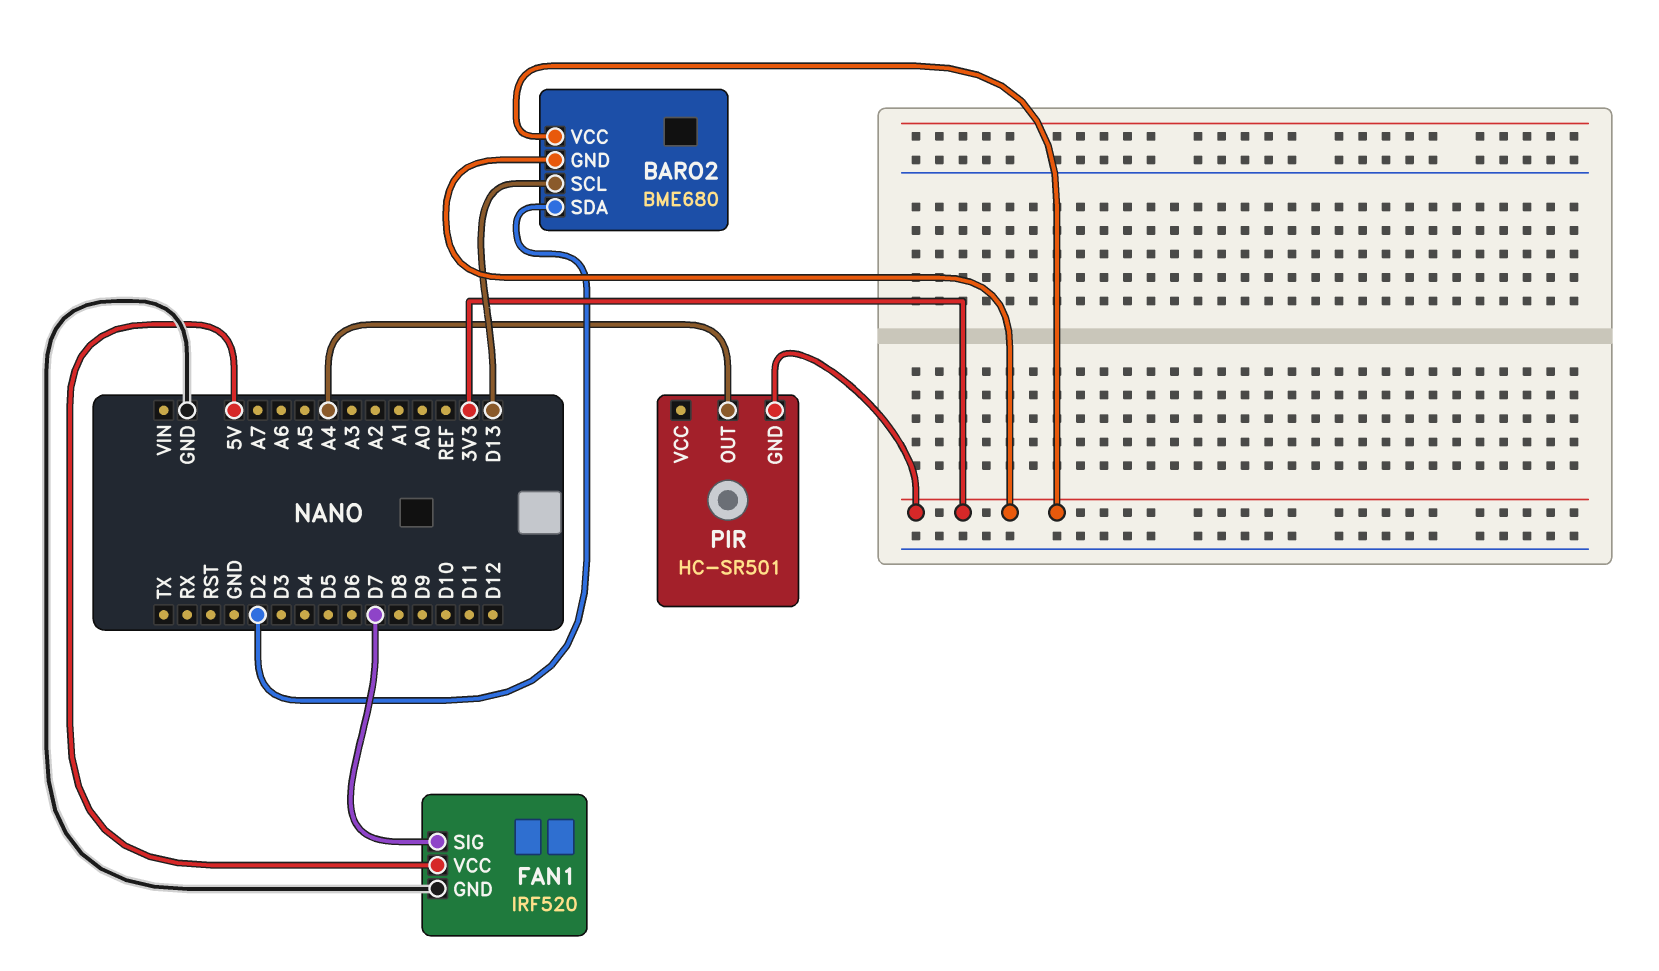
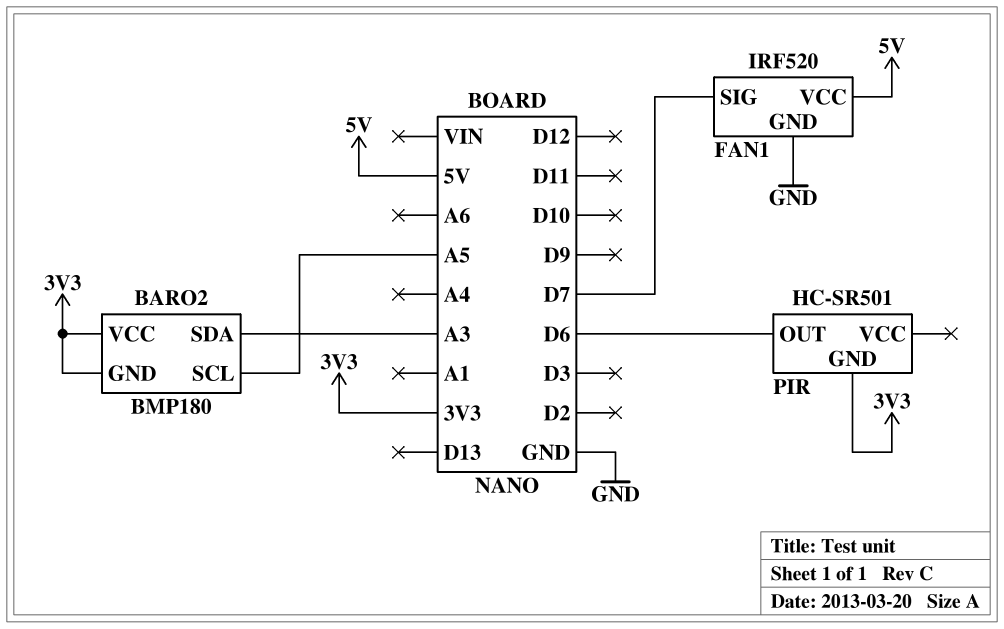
BARO2: BME680 -> BMP180
BARO2 pin SCL: D13 -> A5
BARO2 pin SDA: D2 -> A3
PIR pin OUT: A4 -> D6

